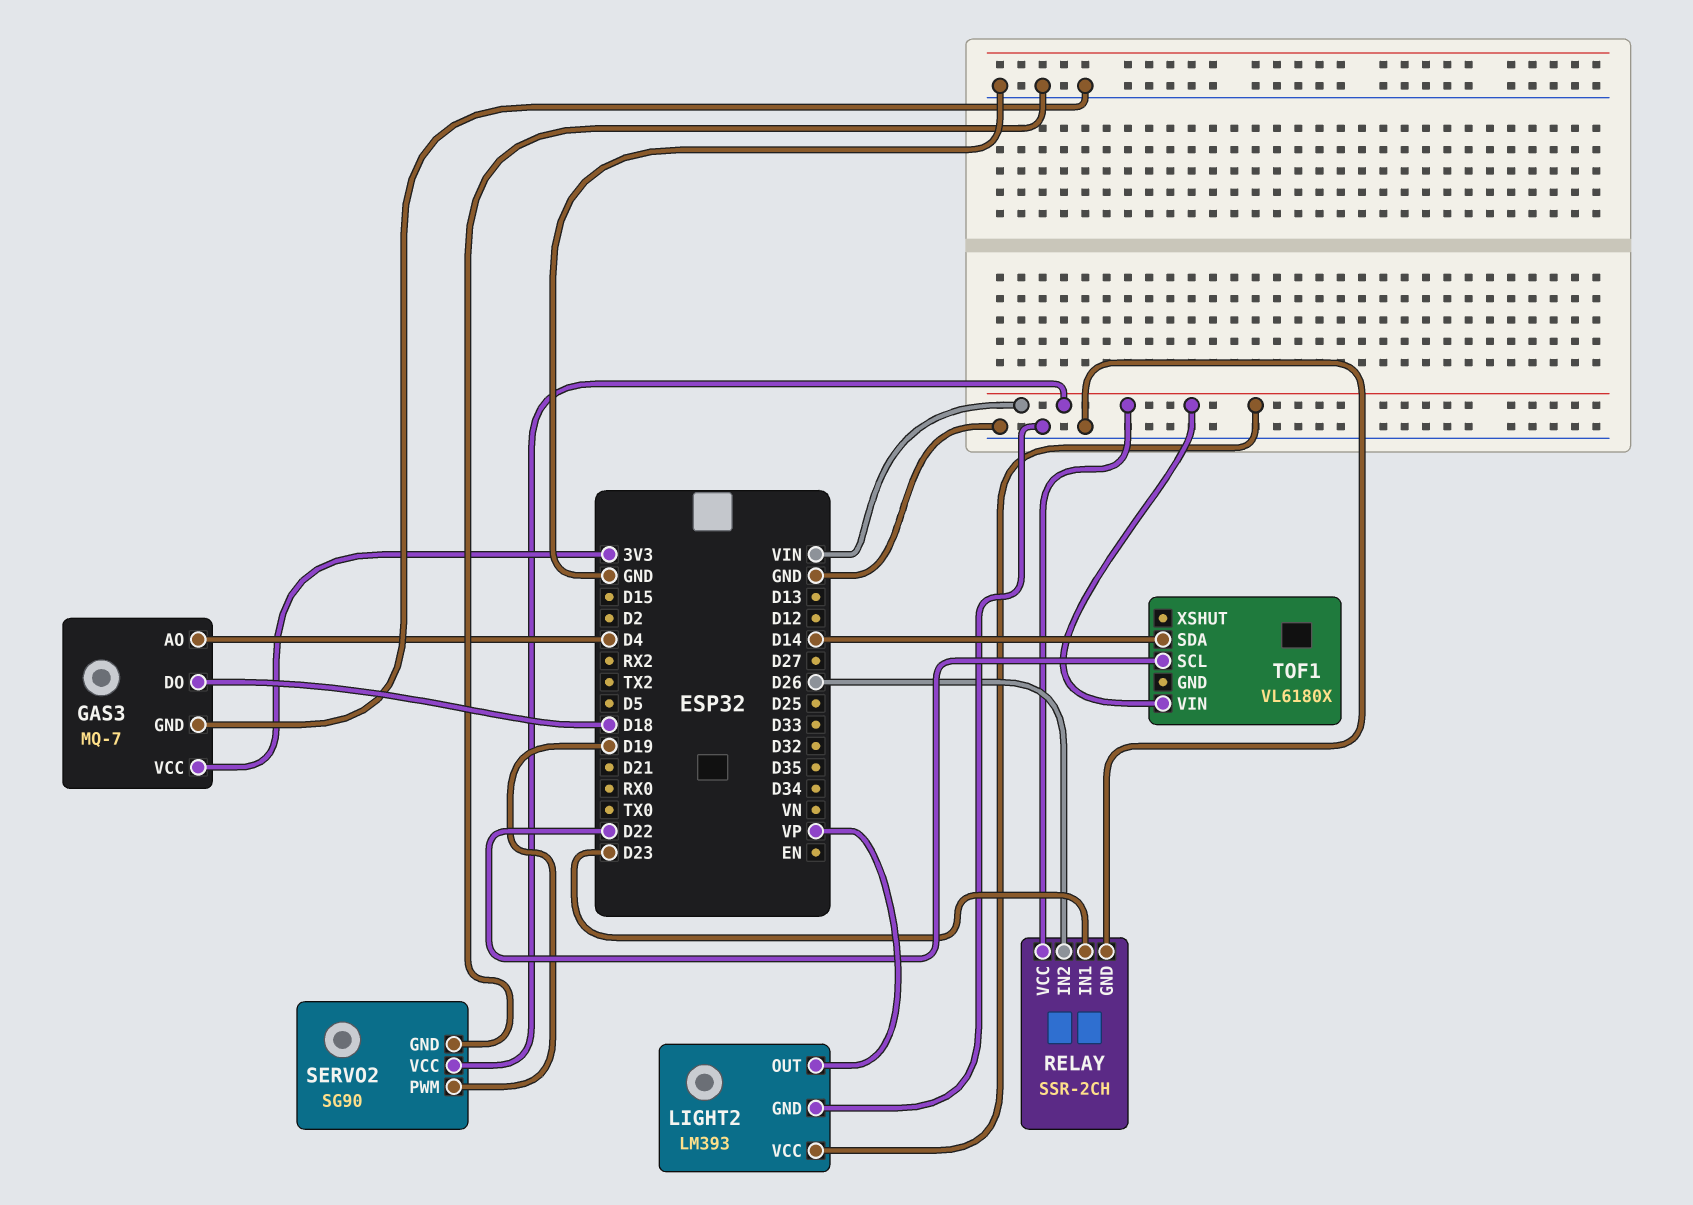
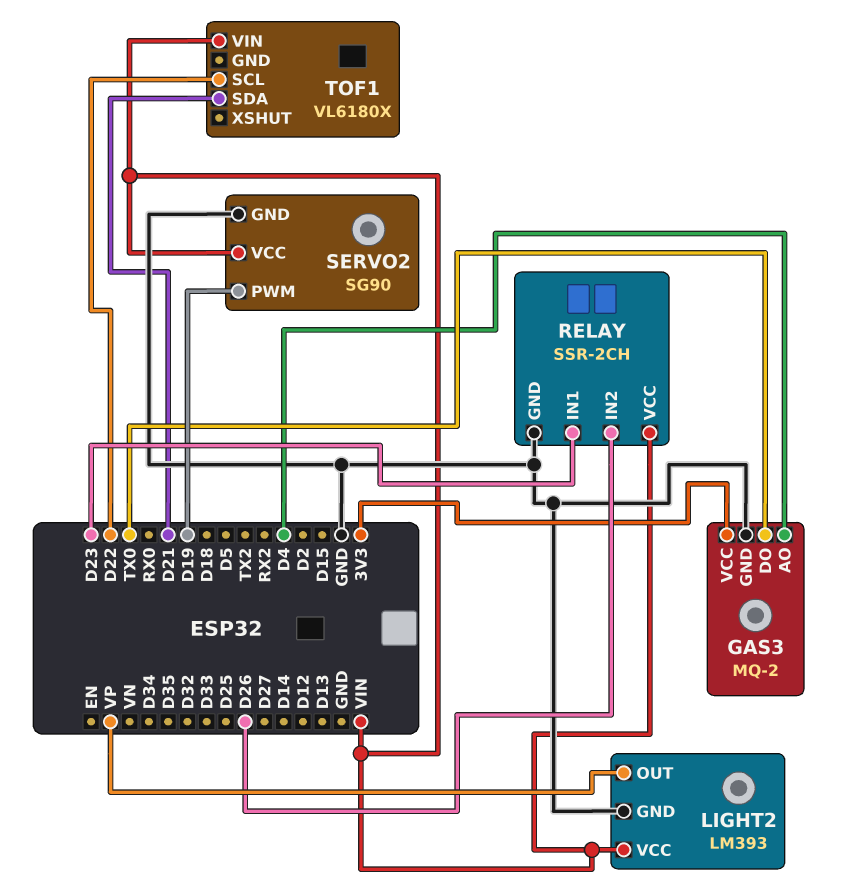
GAS3: MQ-7 -> MQ-2
GAS3 pin DO: D18 -> TX0
TOF1 pin SDA: D14 -> D21

